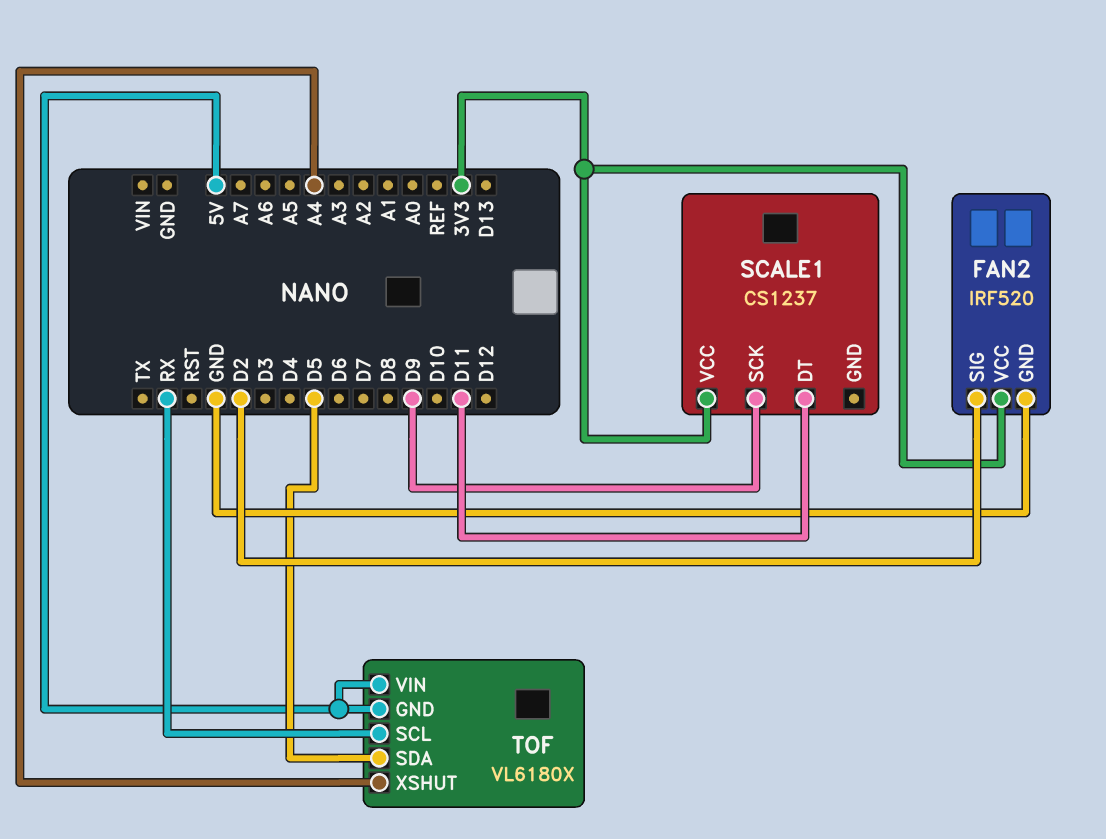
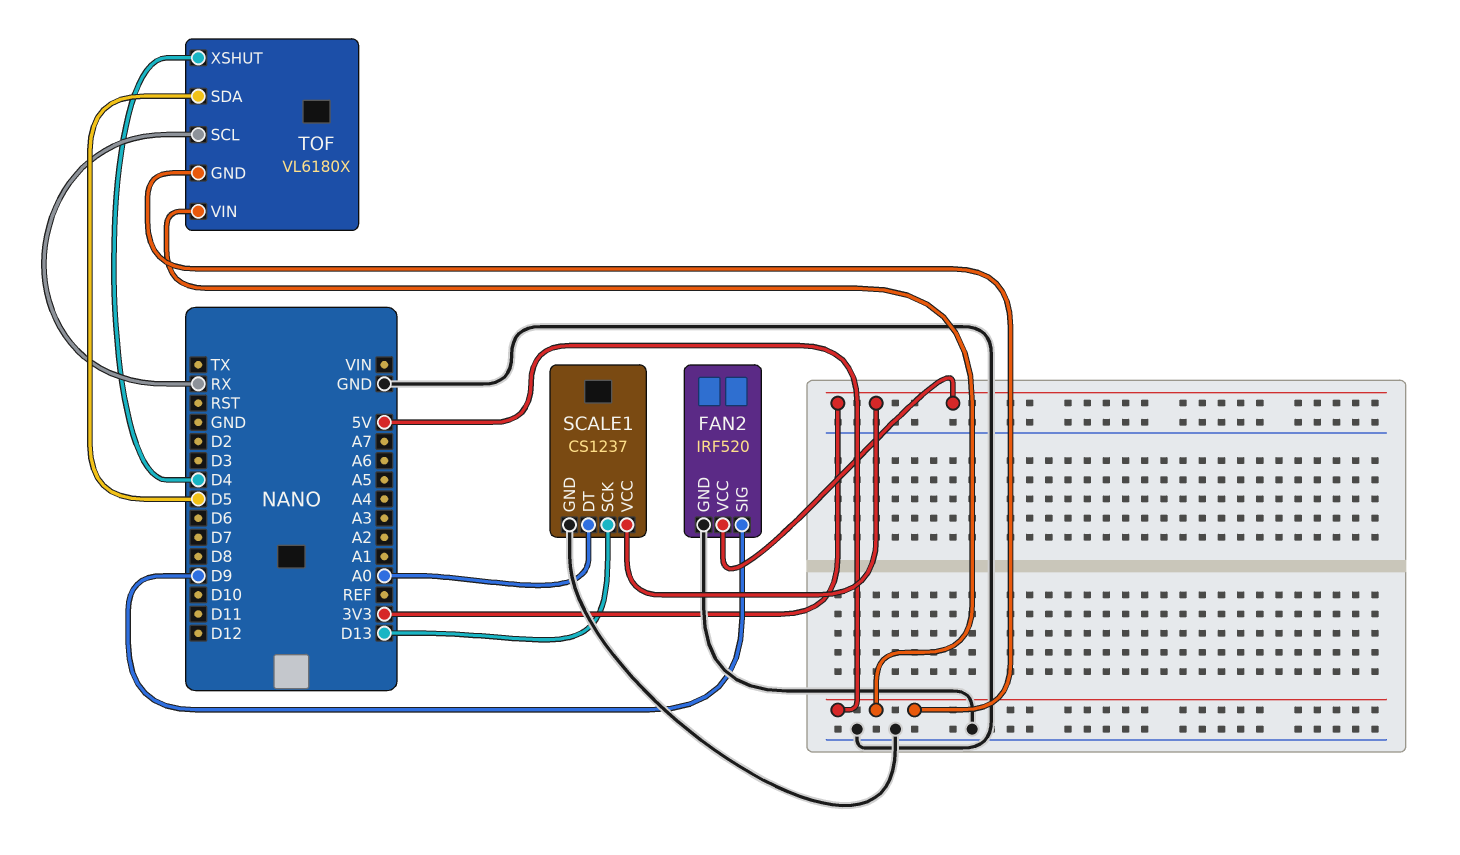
FAN2 pin SIG: D2 -> D9
SCALE1 pin DT: D11 -> A0
SCALE1 pin GND: none -> GND
SCALE1 pin SCK: D9 -> D13
TOF pin XSHUT: A4 -> D4

